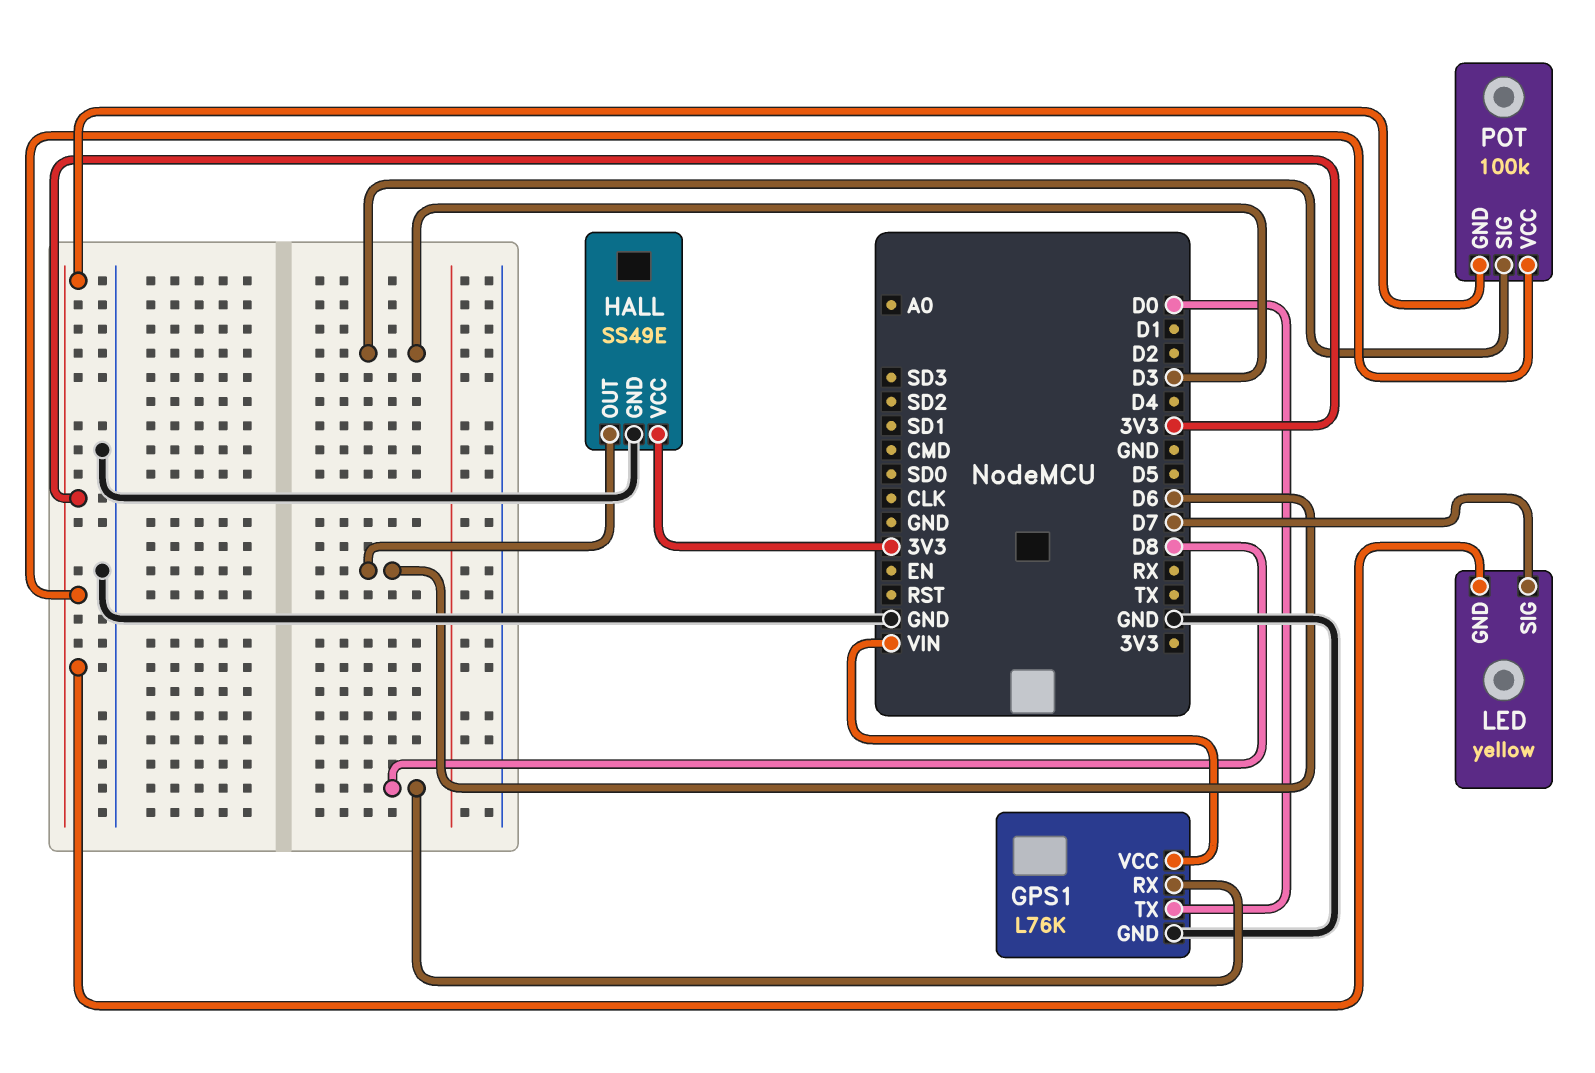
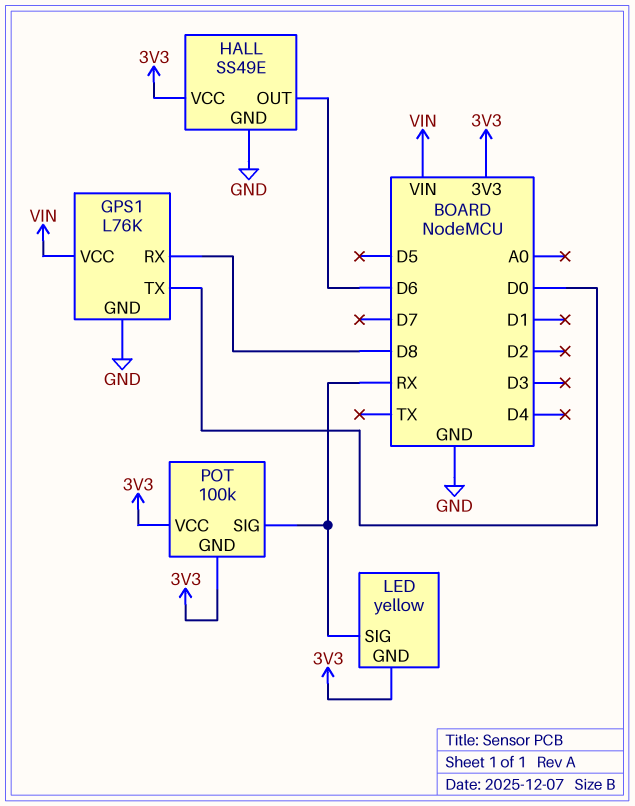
LED pin SIG: D7 -> RX
POT pin SIG: D3 -> RX

